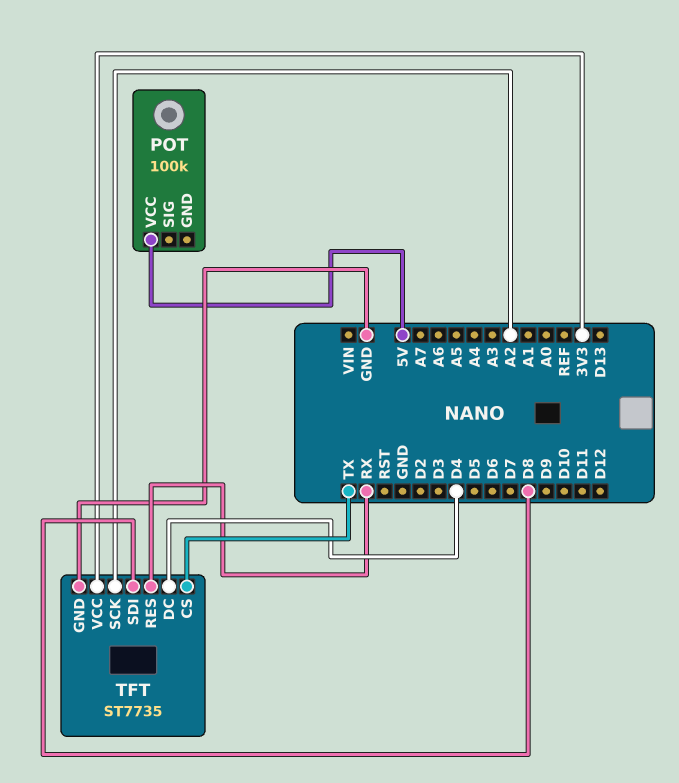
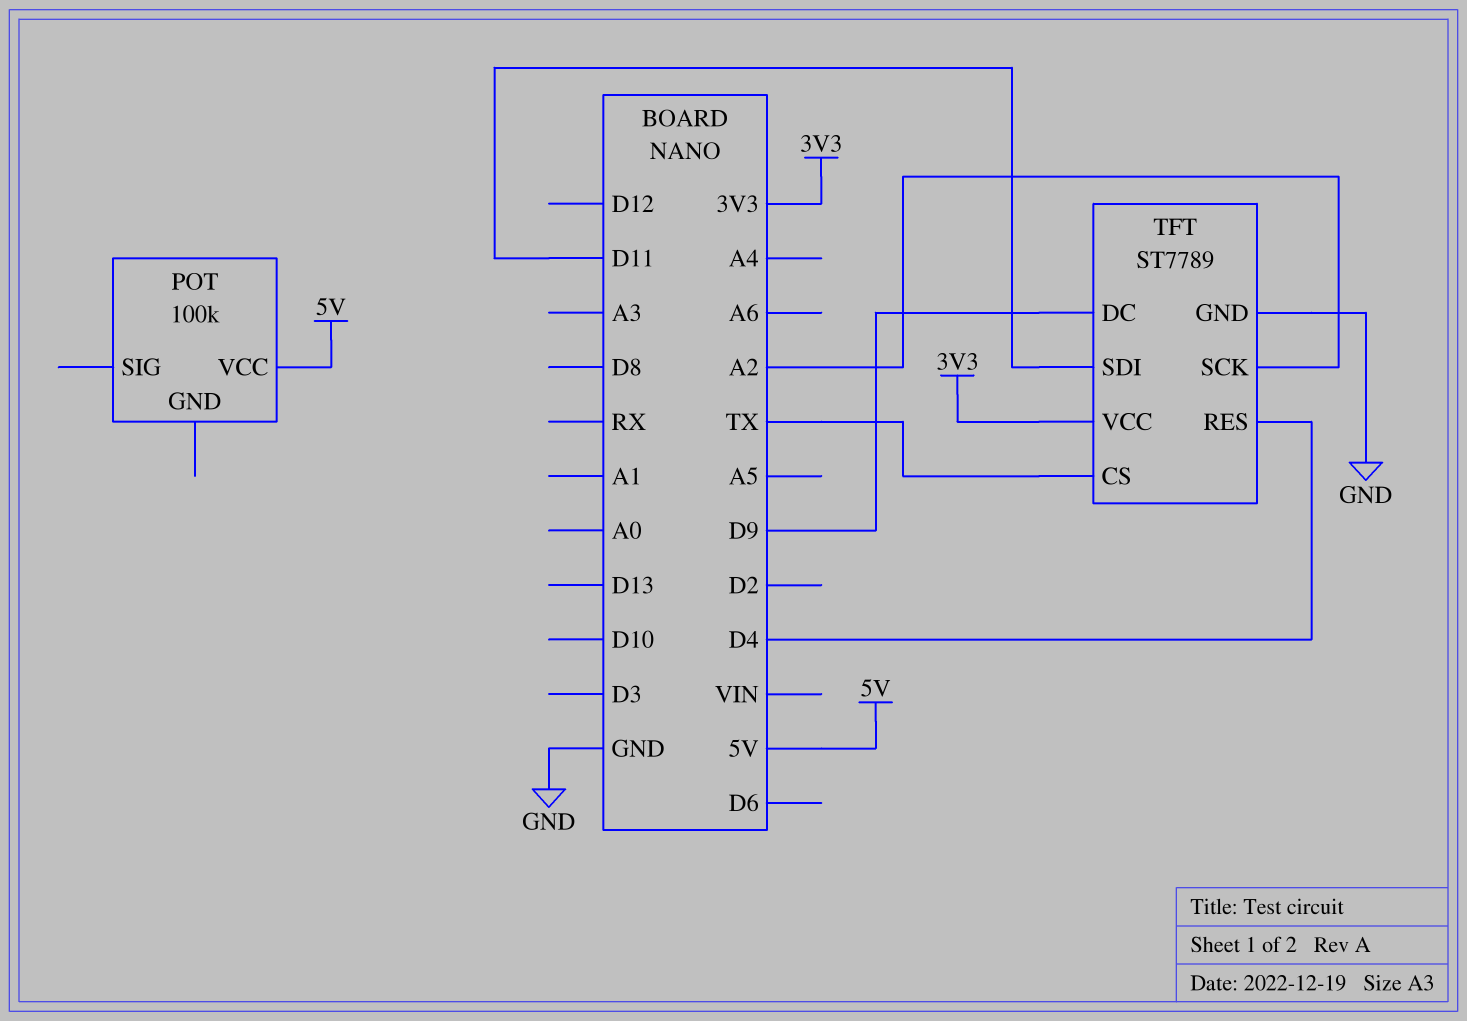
TFT: ST7735 -> ST7789
TFT pin DC: D4 -> D9
TFT pin RES: RX -> D4
TFT pin SDI: D8 -> D11

